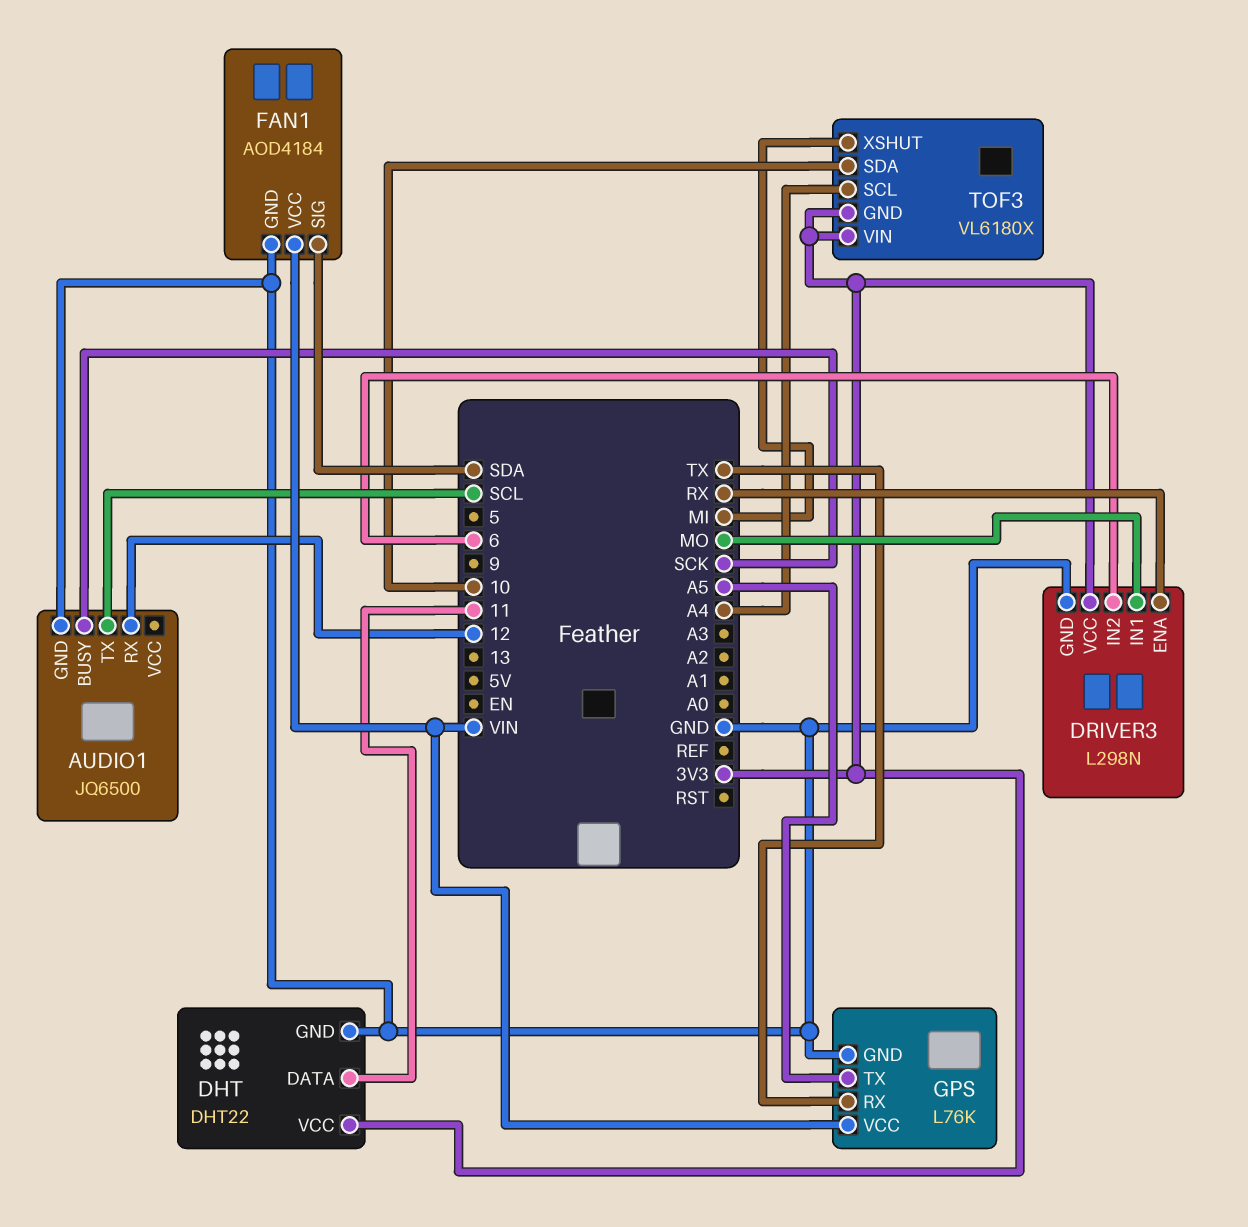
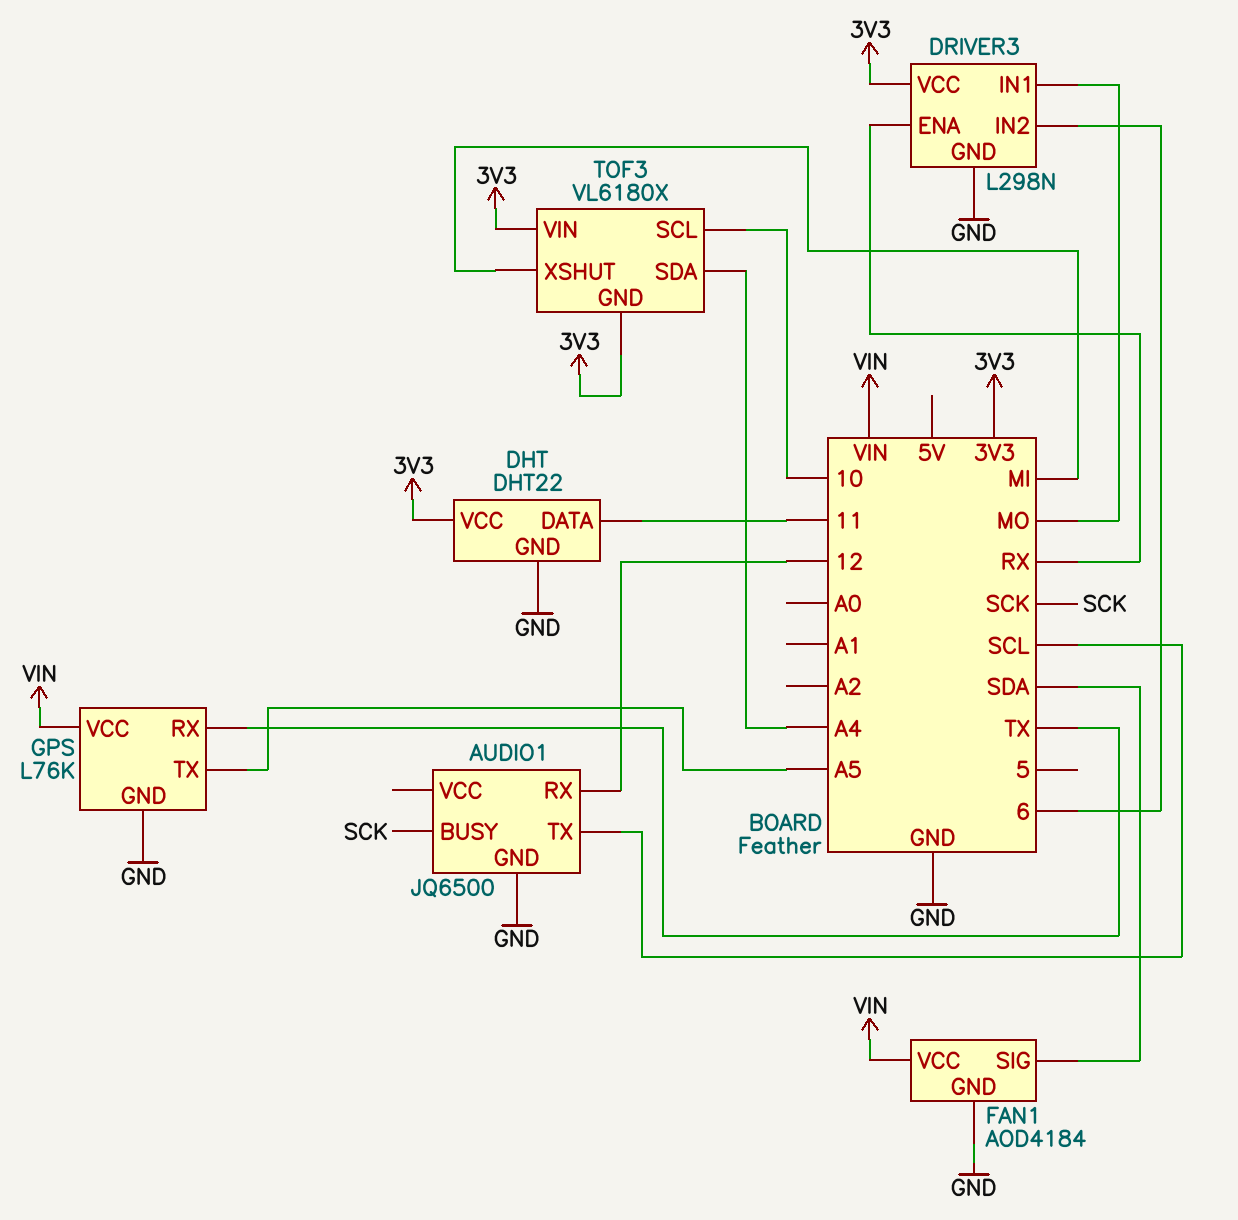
TOF3 pin SCL: A4 -> 10
TOF3 pin SDA: 10 -> A4

